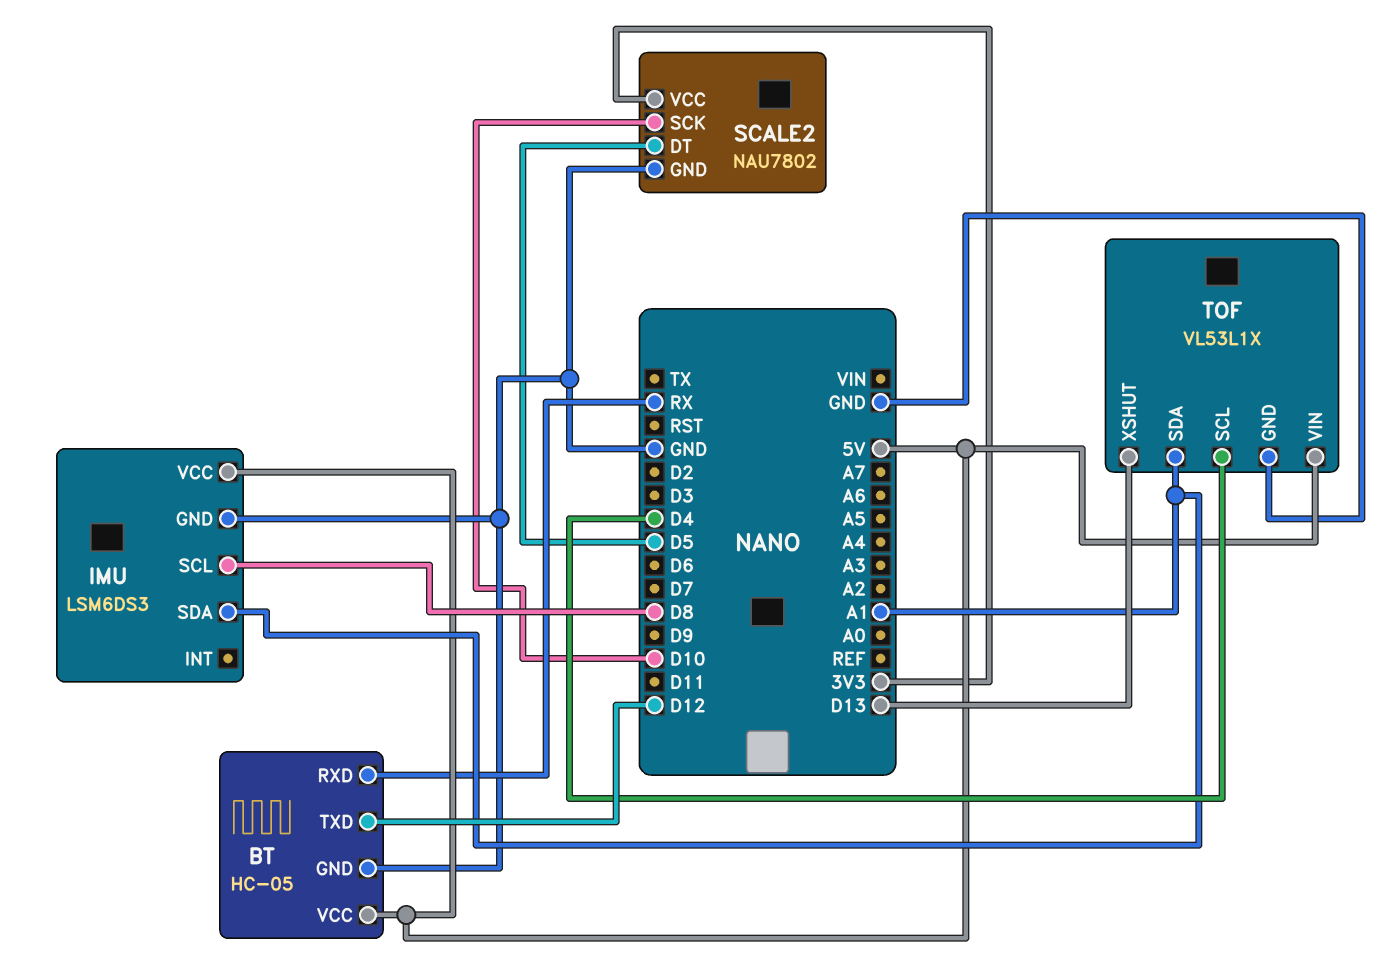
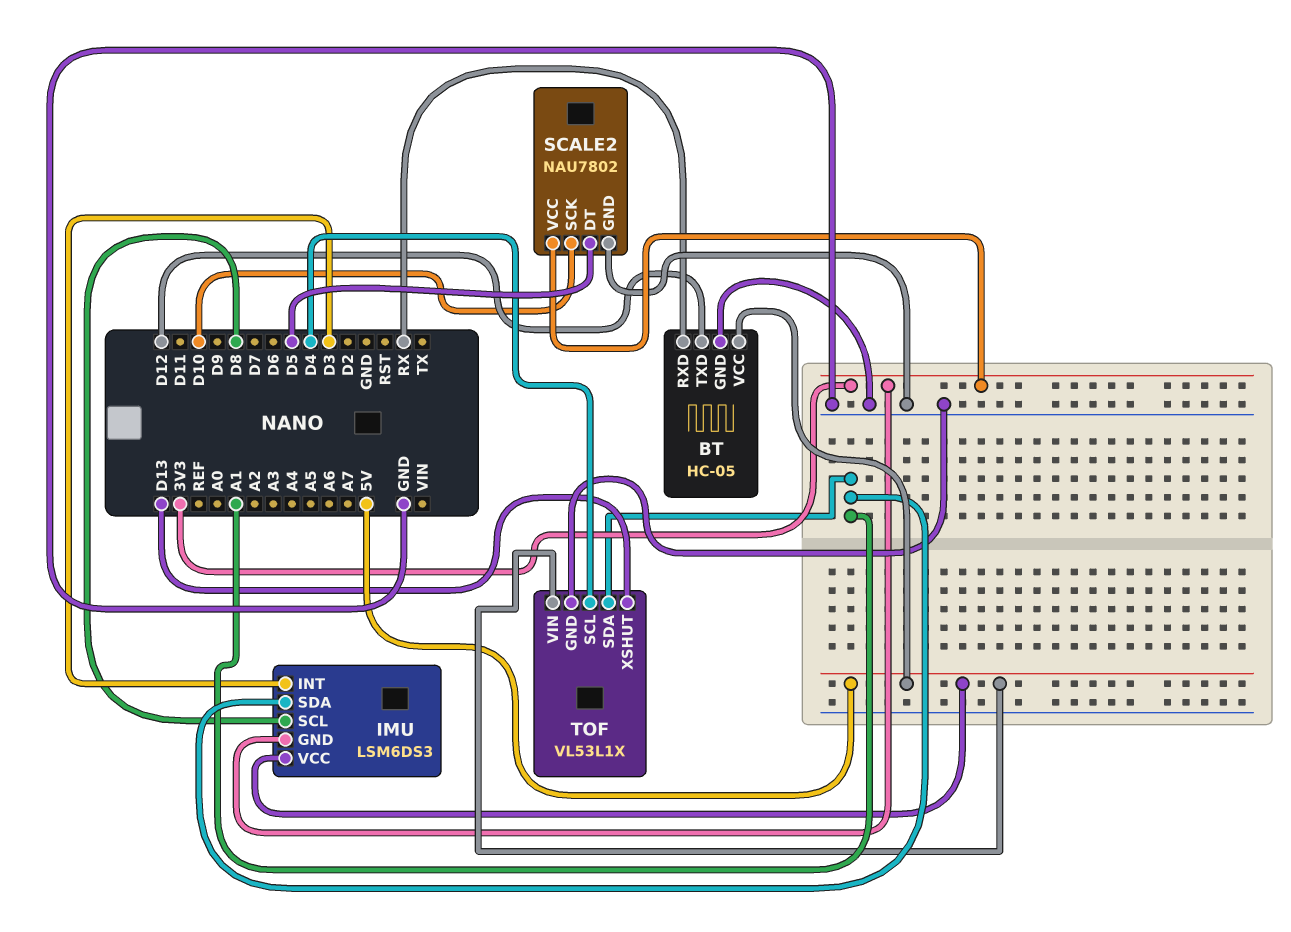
IMU pin GND: GND -> 3V3
IMU pin INT: none -> D3

